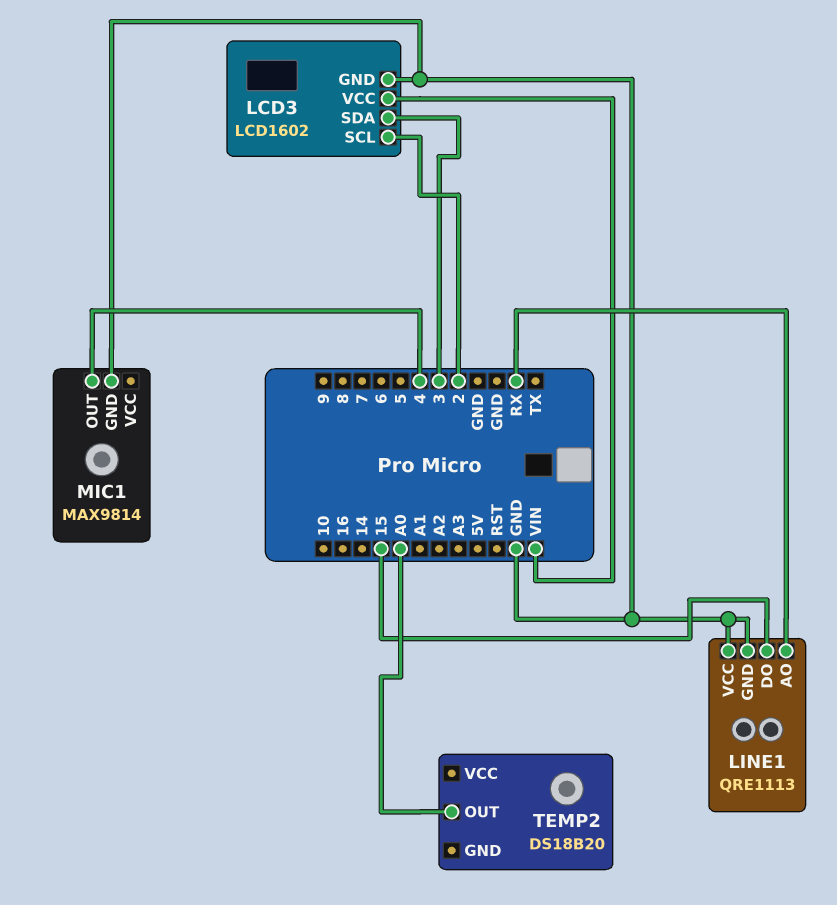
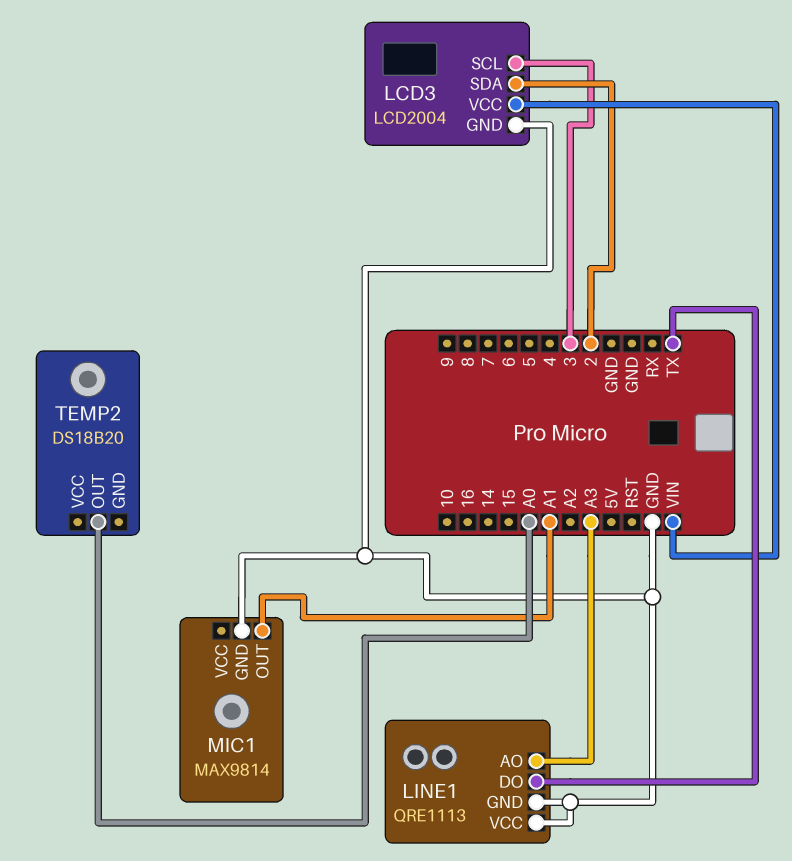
LCD3: LCD1602 -> LCD2004
LCD3 pin SCL: 2 -> 3
LCD3 pin SDA: 3 -> 2
LINE1 pin AO: RX -> A3
LINE1 pin DO: 15 -> TX
MIC1 pin OUT: 4 -> A1

